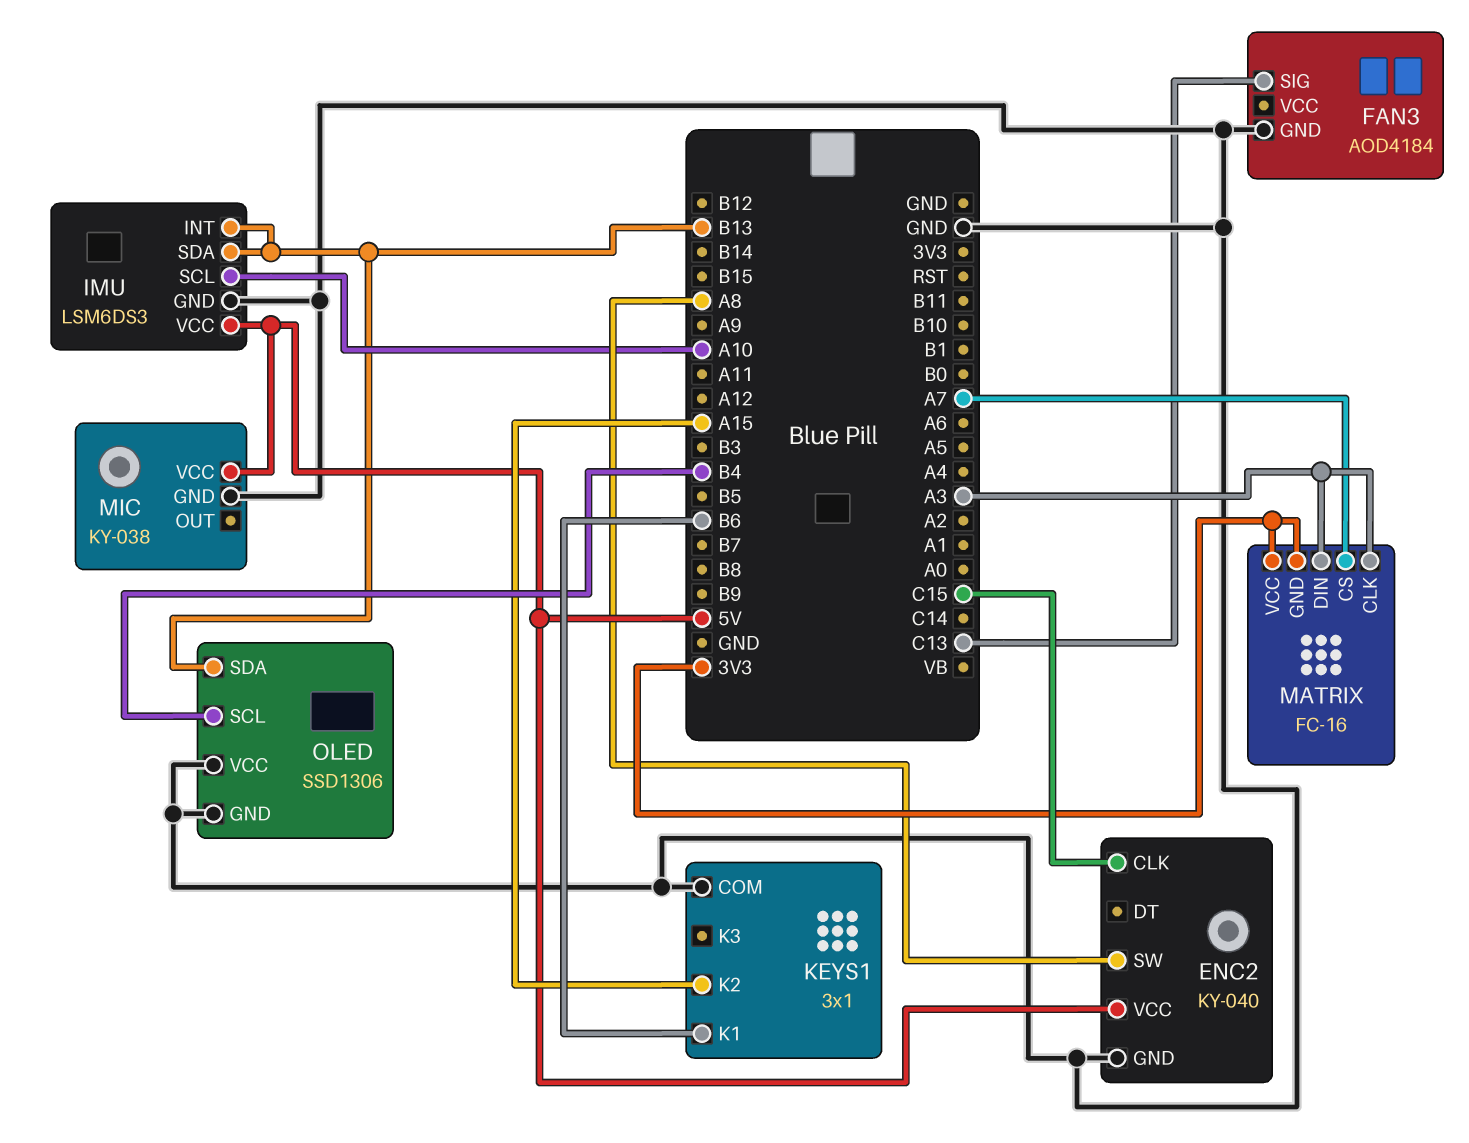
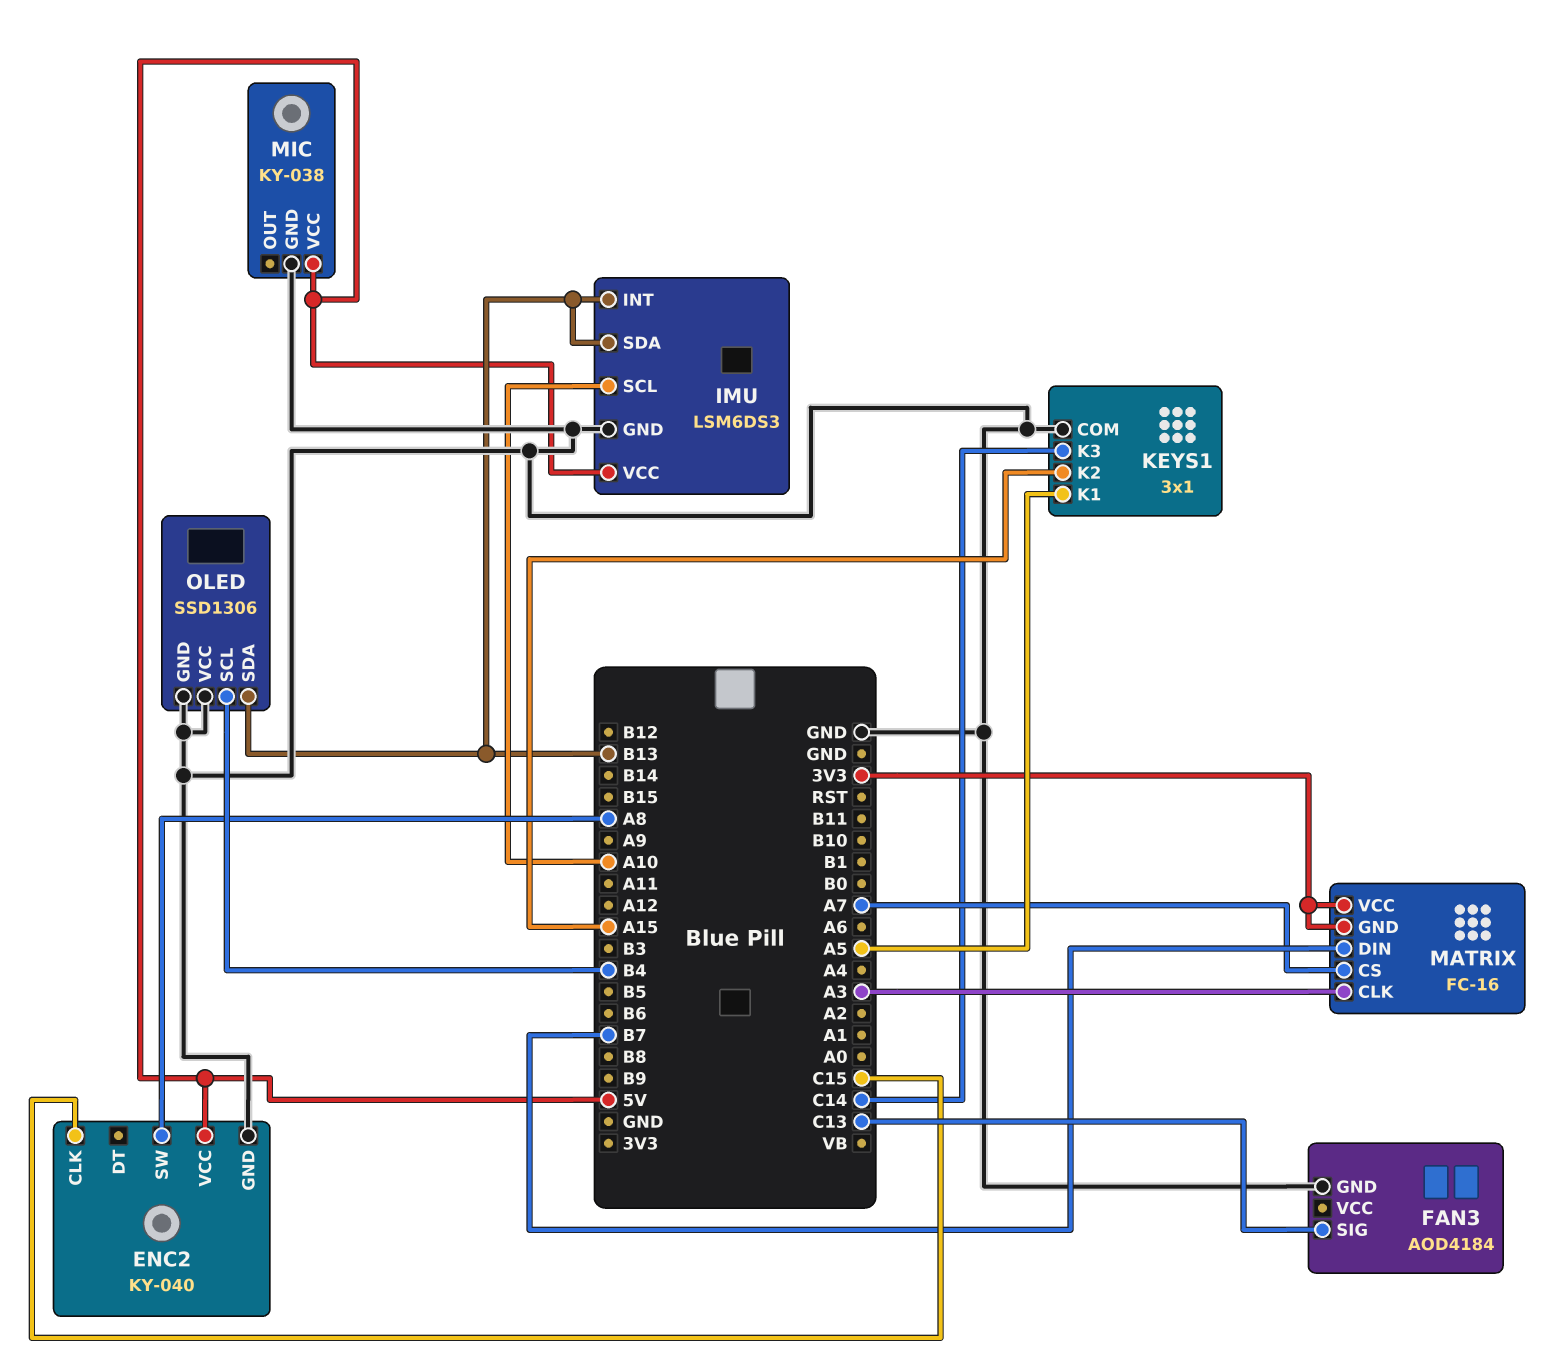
KEYS1 pin K1: B6 -> A5
KEYS1 pin K3: none -> C14
MATRIX pin DIN: A3 -> B7

